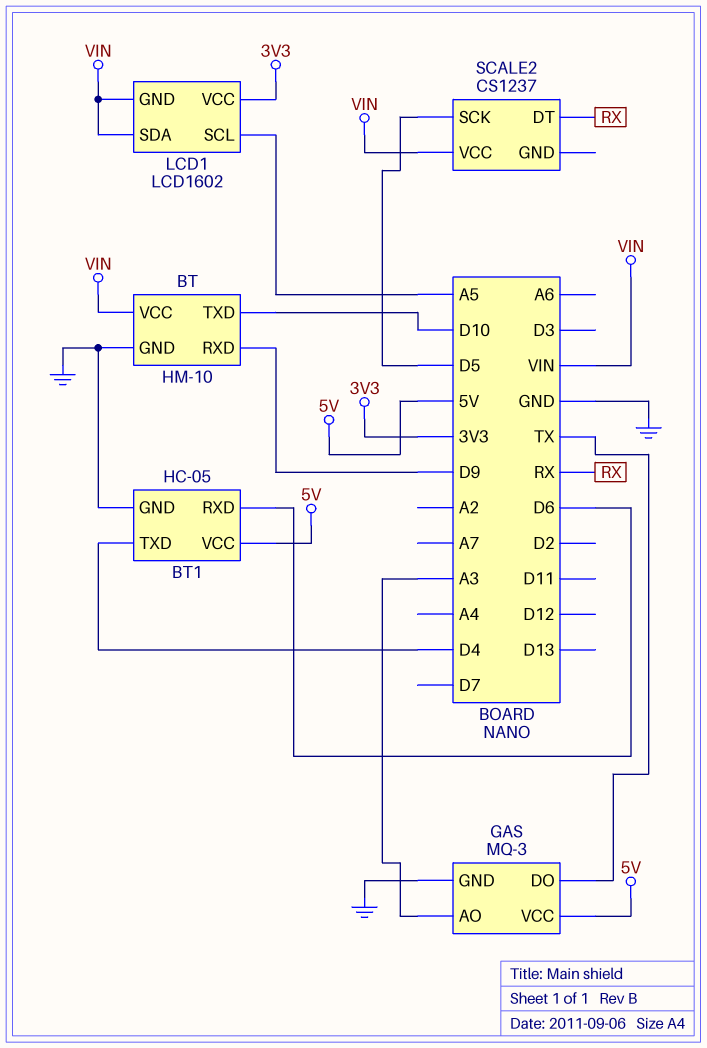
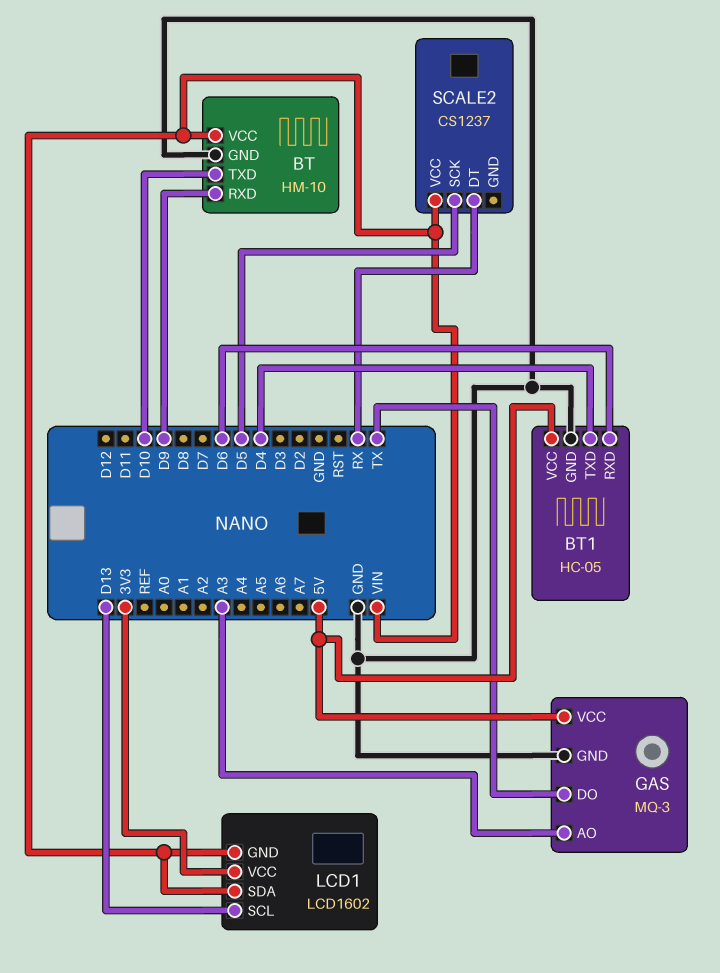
LCD1 pin SCL: A5 -> D13

